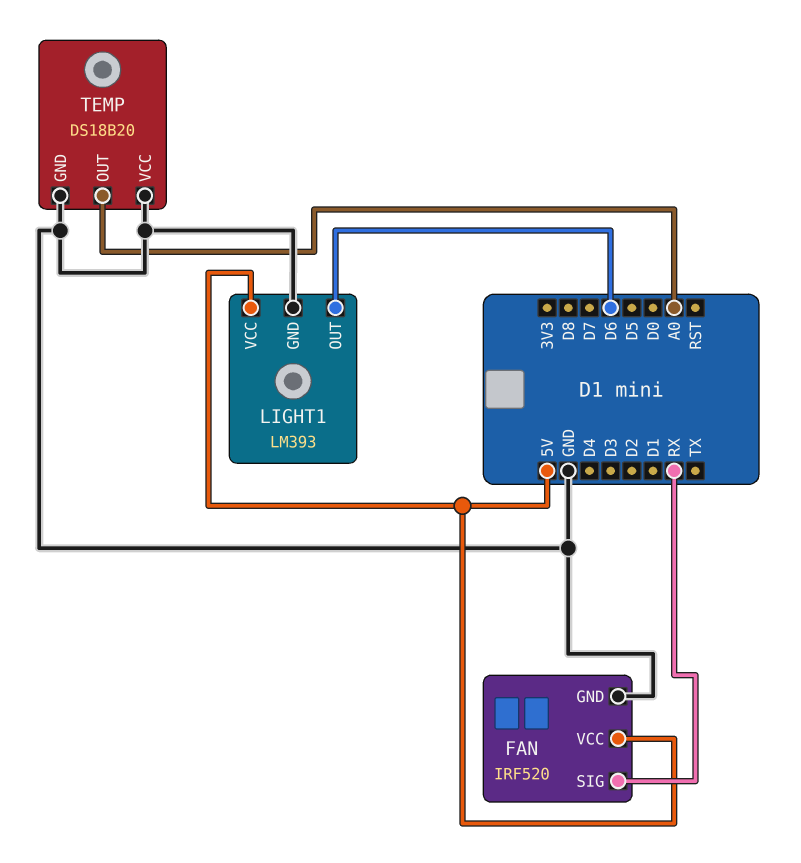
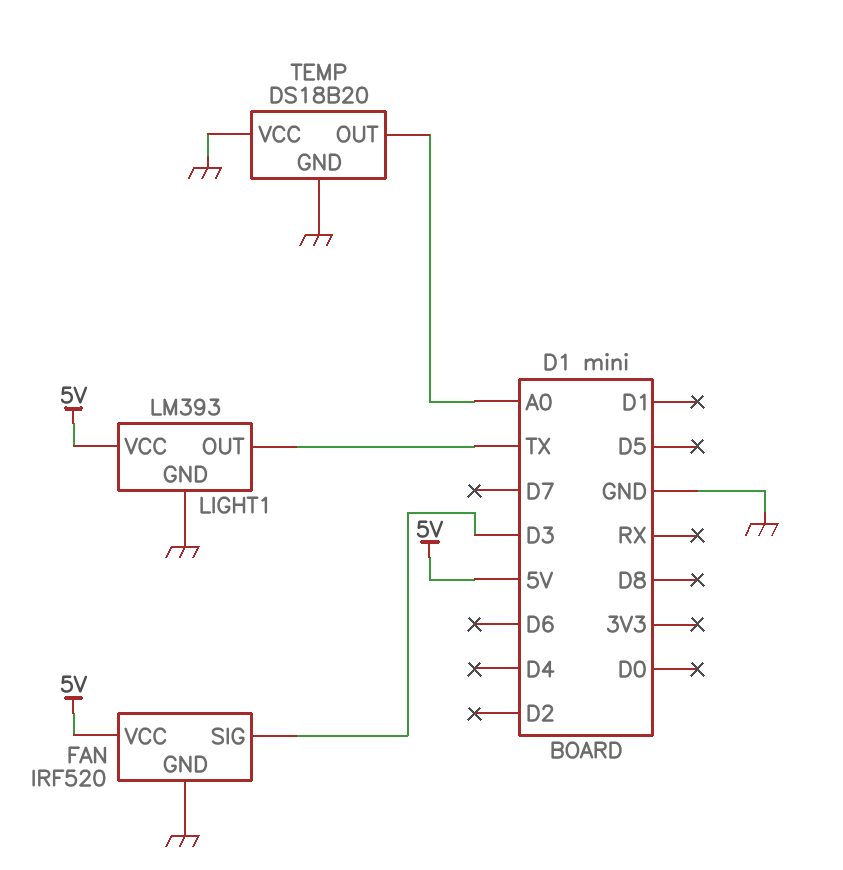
FAN pin SIG: RX -> D3
LIGHT1 pin OUT: D6 -> TX

